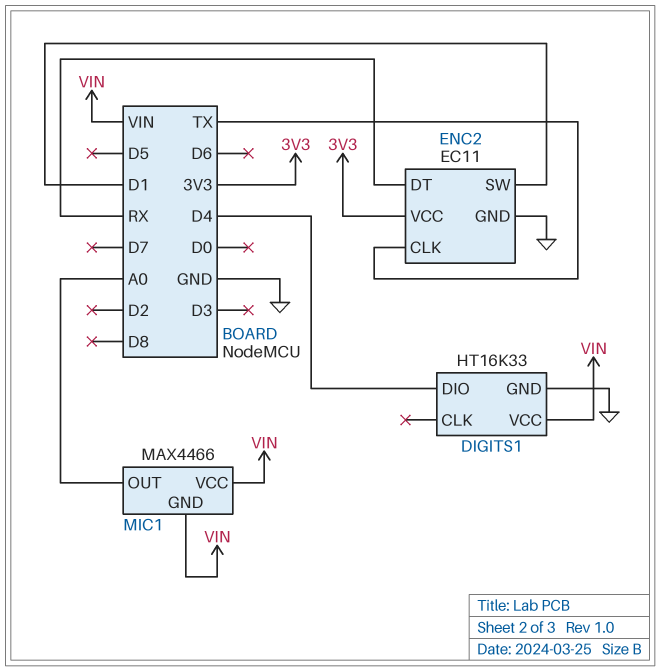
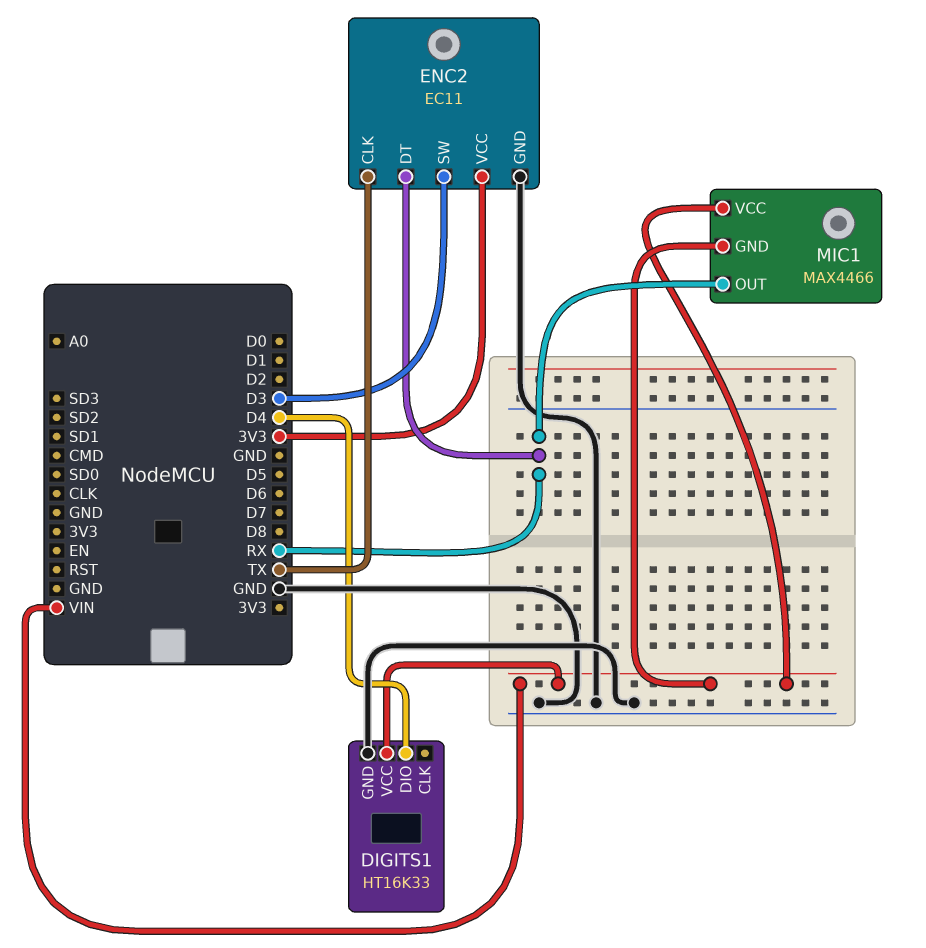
ENC2 pin SW: D1 -> D3
MIC1 pin OUT: A0 -> RX

